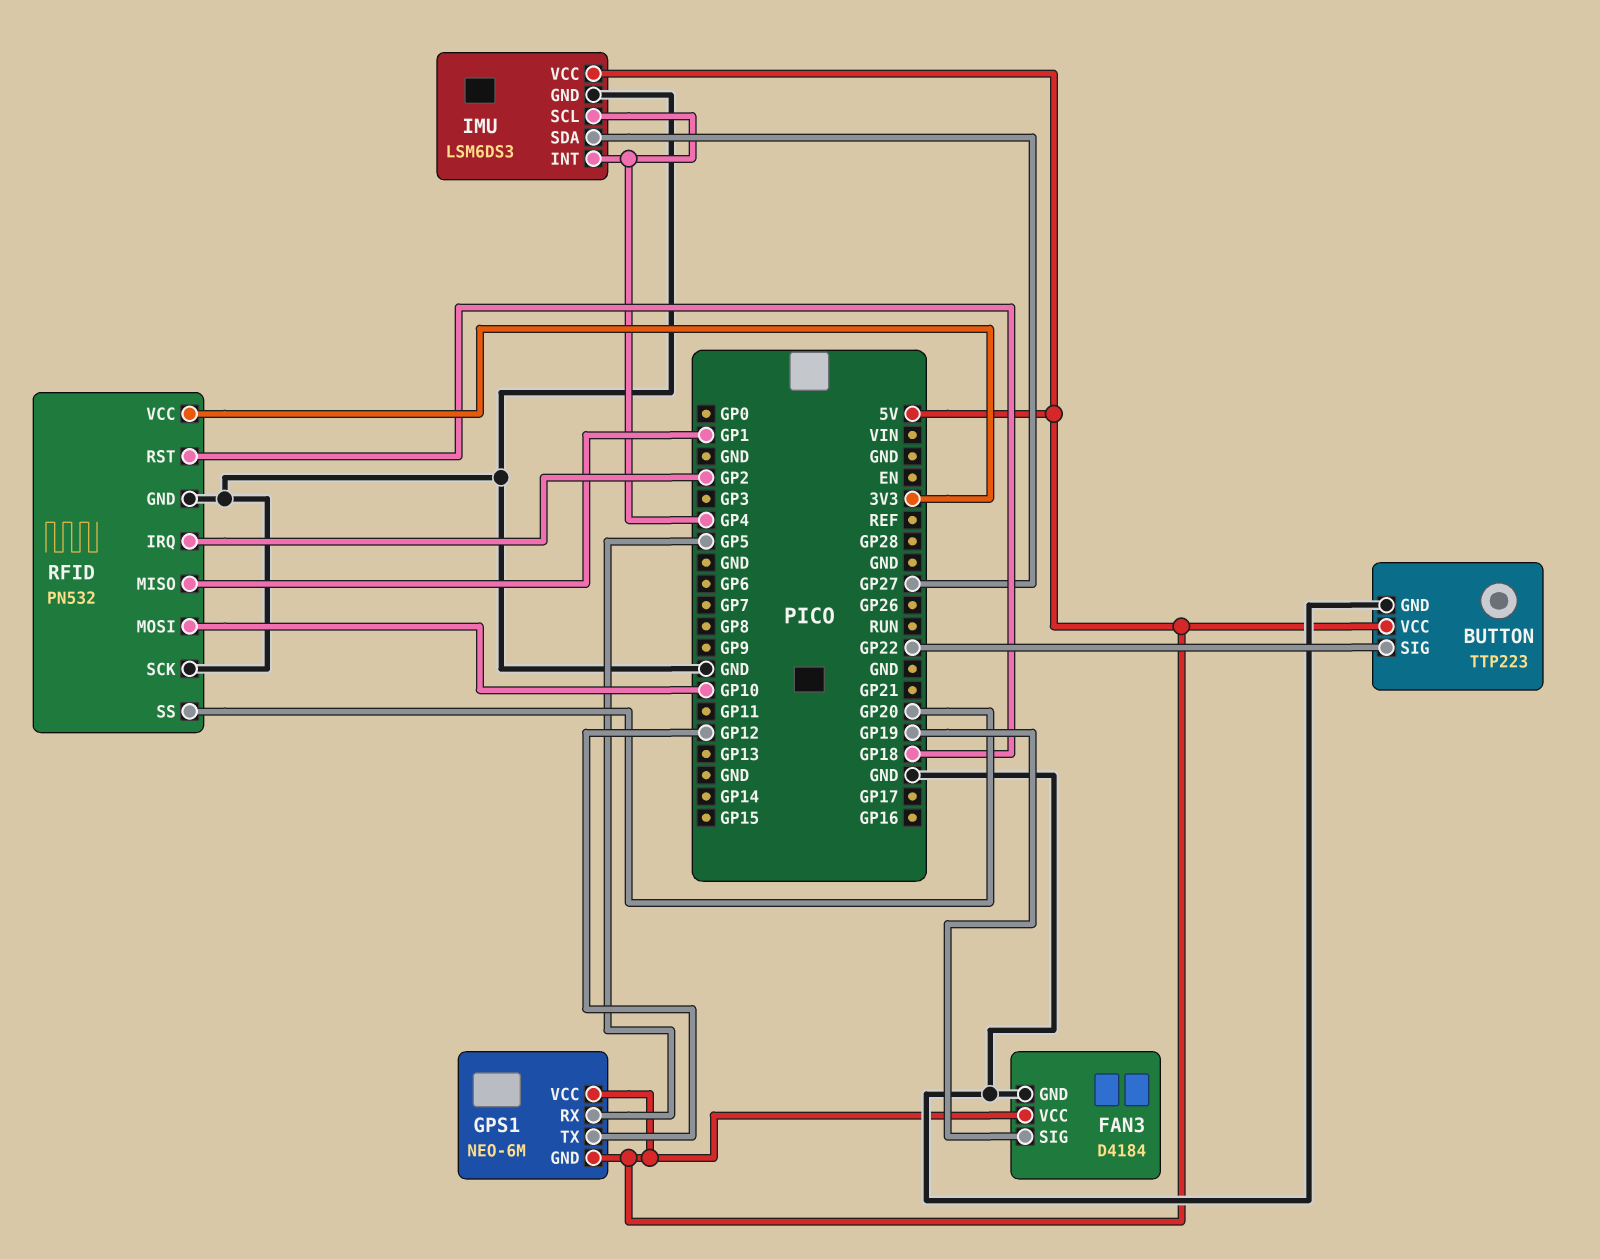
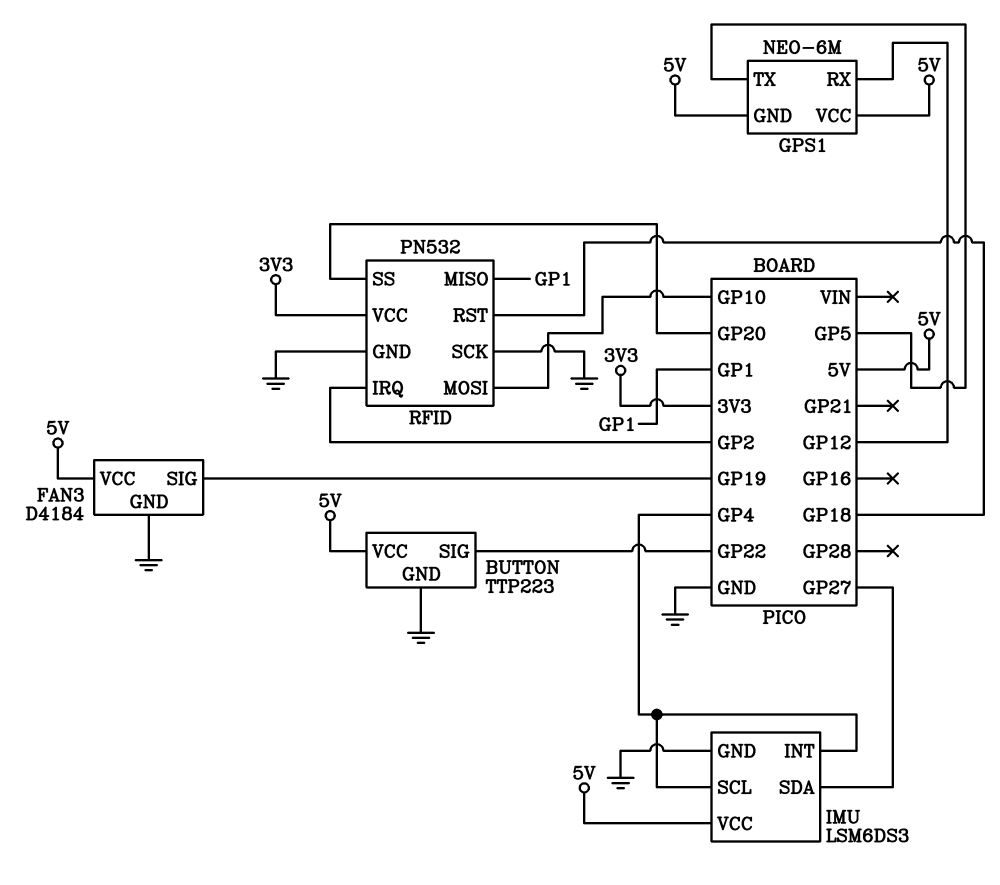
GPS1 pin RX: GP5 -> GP12
GPS1 pin TX: GP12 -> GP5

